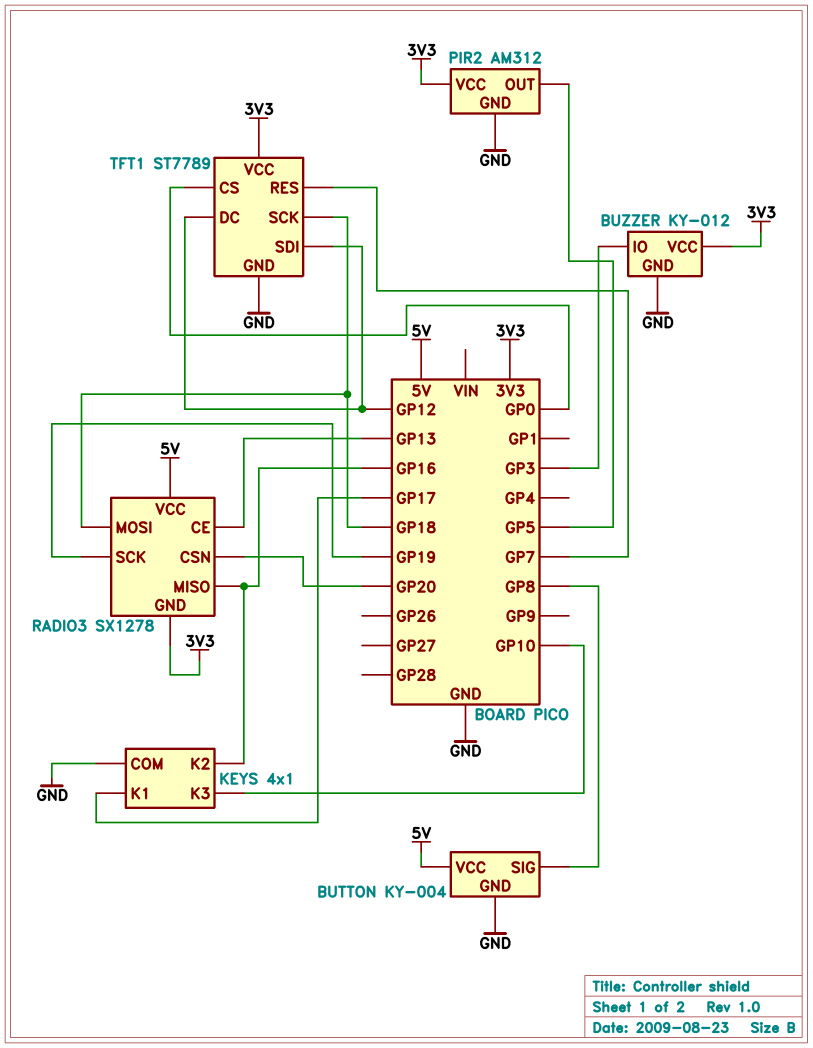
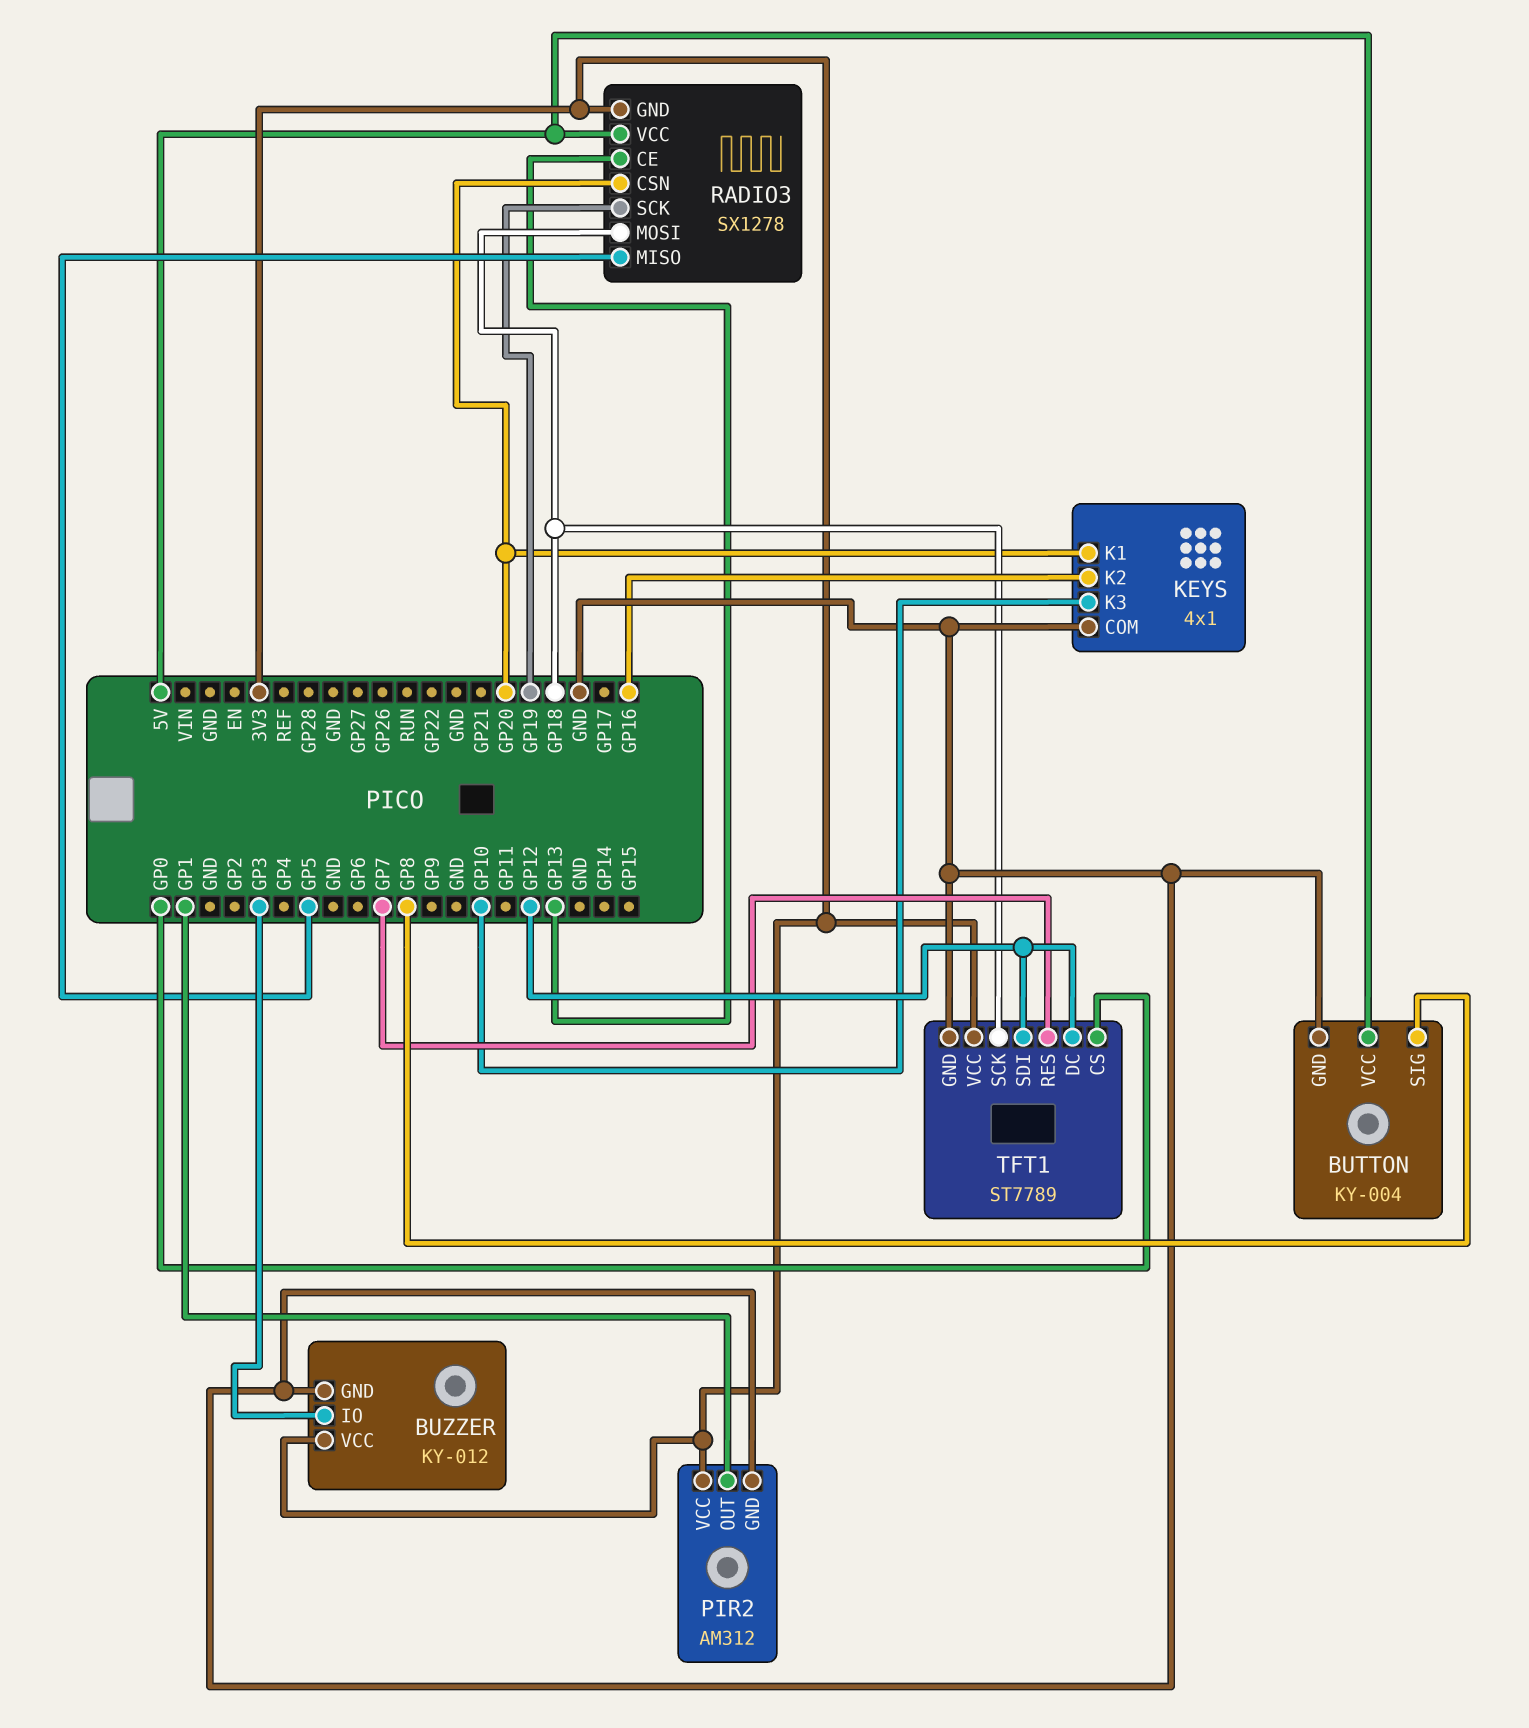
KEYS pin K1: GP17 -> GP20
PIR2 pin OUT: GP5 -> GP1
RADIO3 pin MISO: GP16 -> GP5

